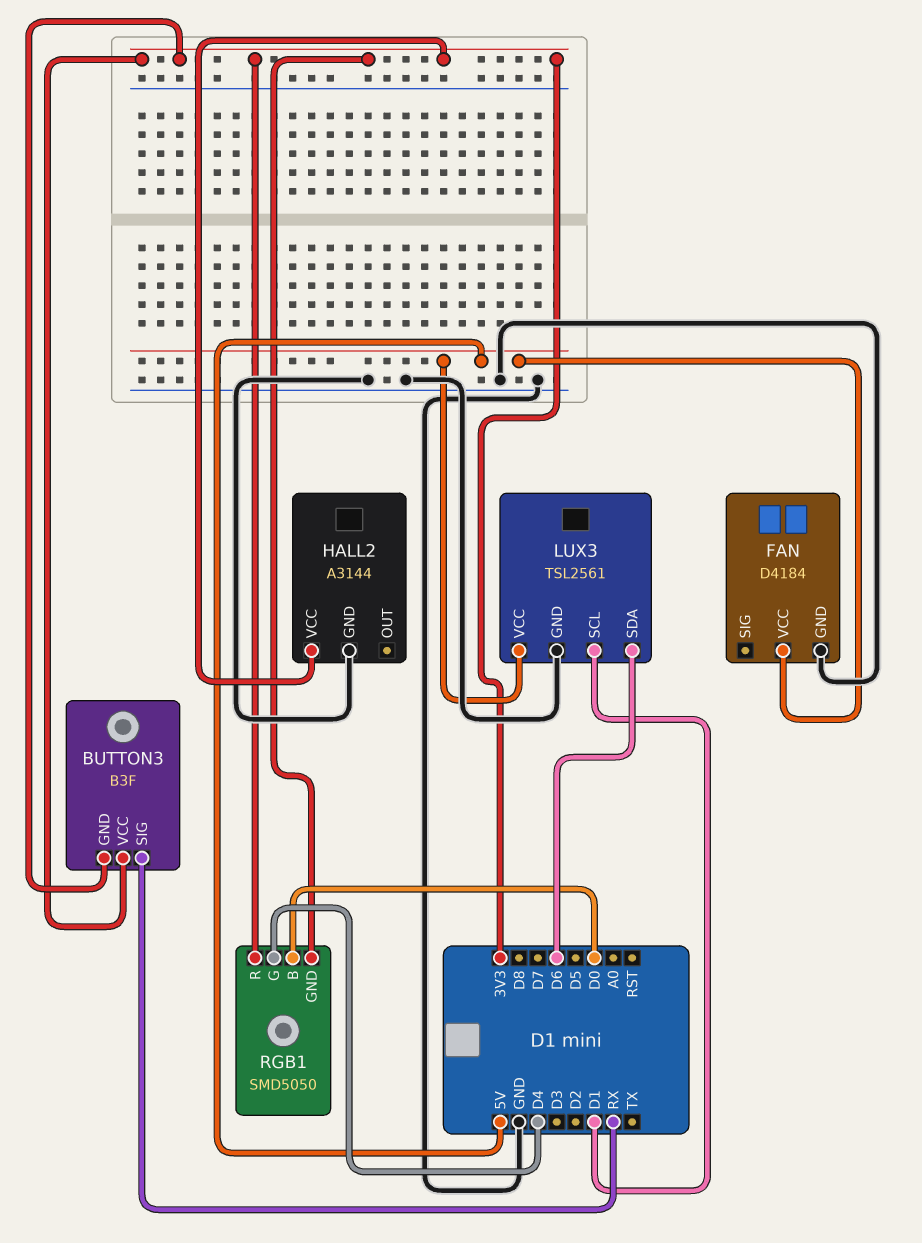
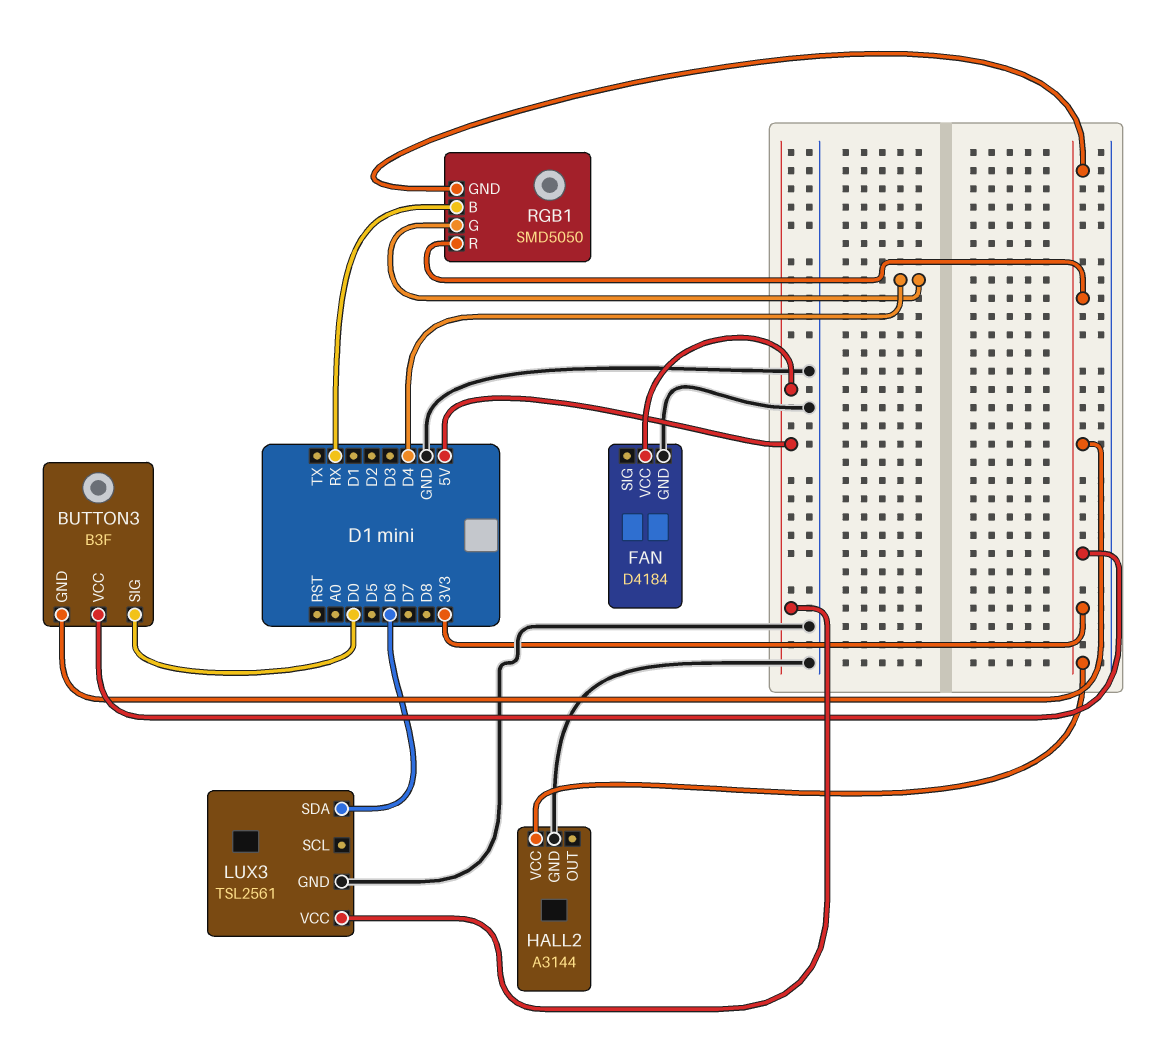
BUTTON3 pin SIG: RX -> D0
LUX3 pin SCL: D1 -> none
RGB1 pin B: D0 -> RX

